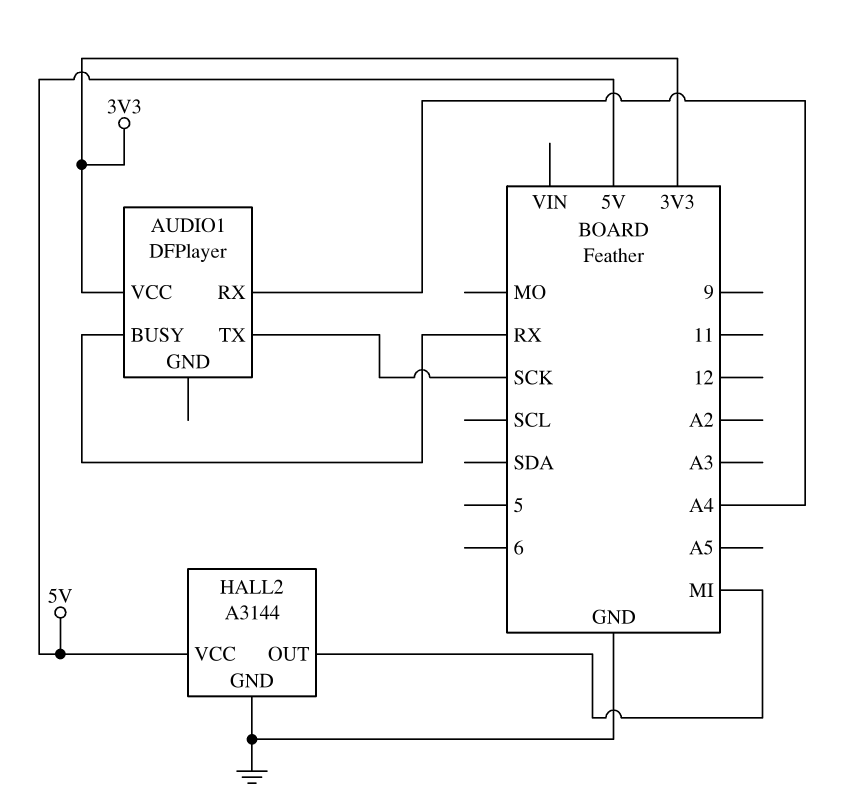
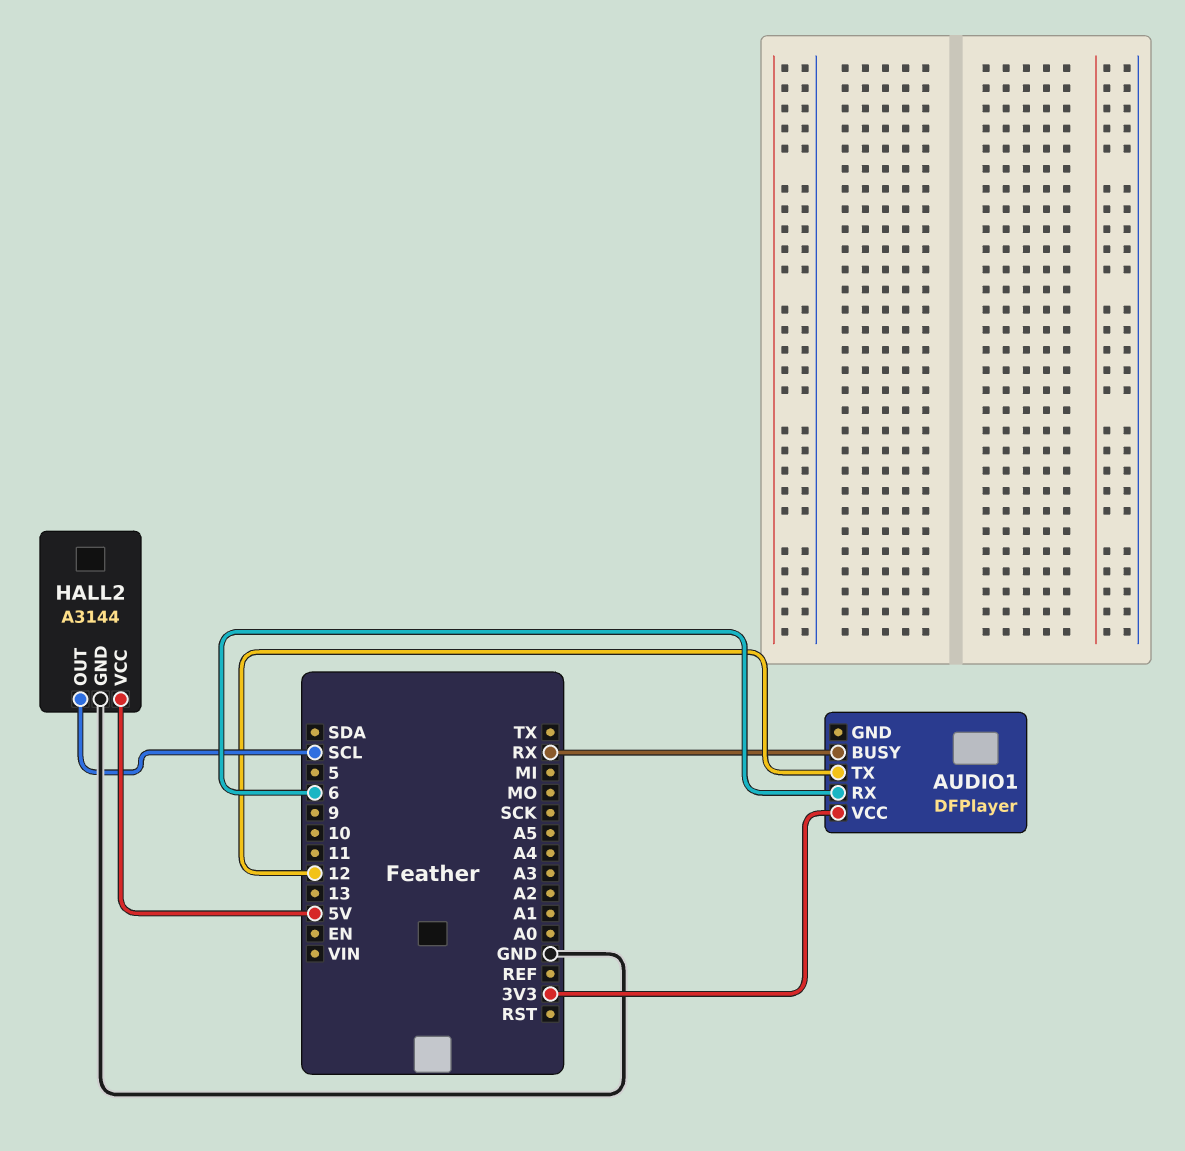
AUDIO1 pin RX: A4 -> 6
AUDIO1 pin TX: SCK -> 12
HALL2 pin OUT: MI -> SCL

